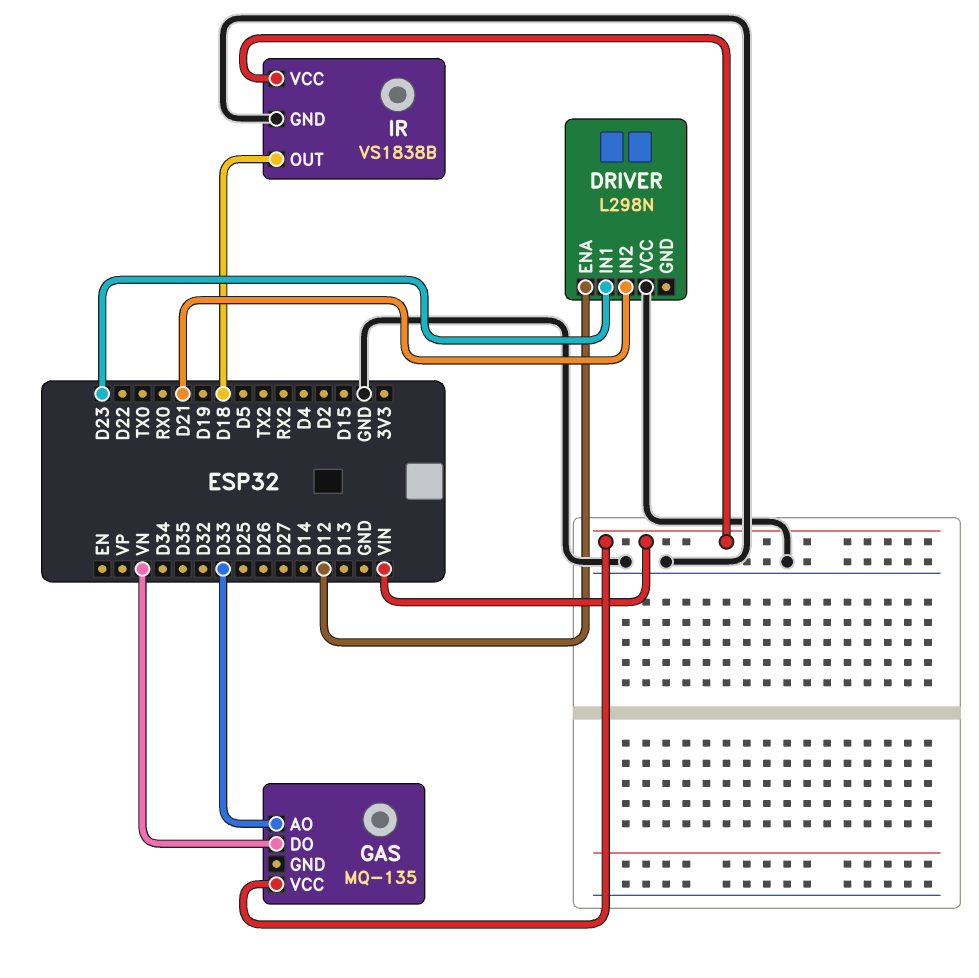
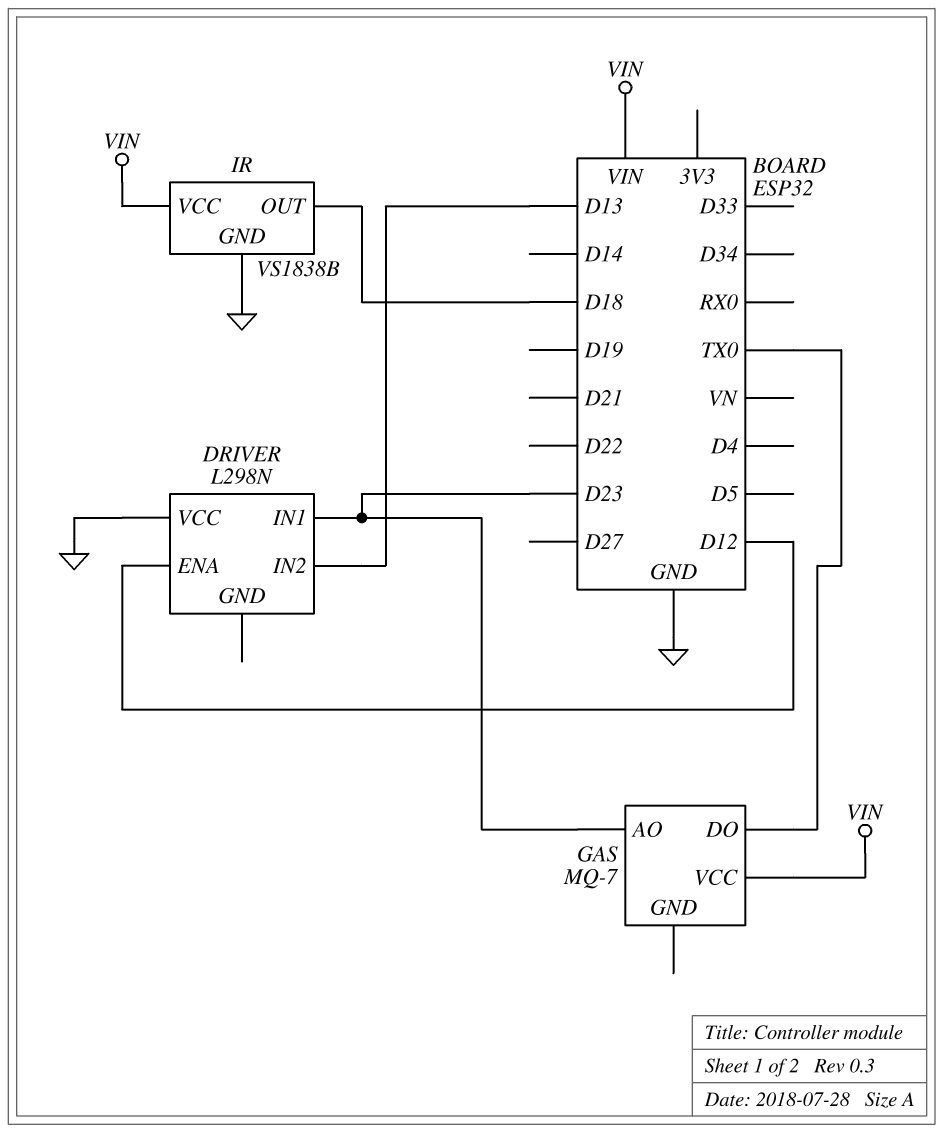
DRIVER pin IN2: D21 -> D13
GAS: MQ-135 -> MQ-7
GAS pin AO: D33 -> D23
GAS pin DO: VN -> TX0

